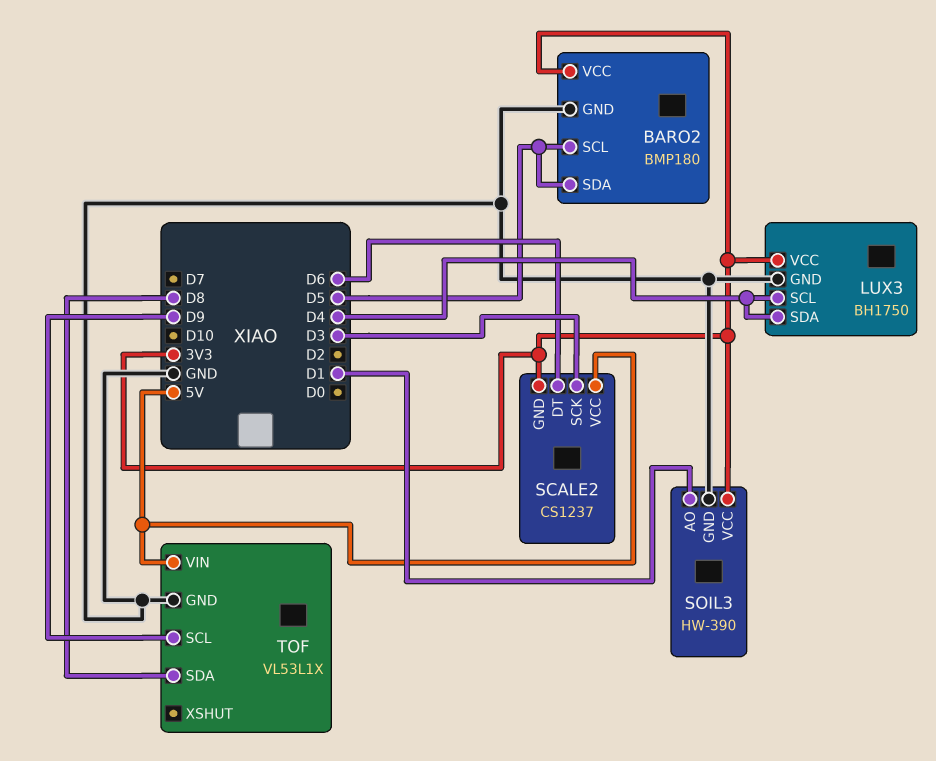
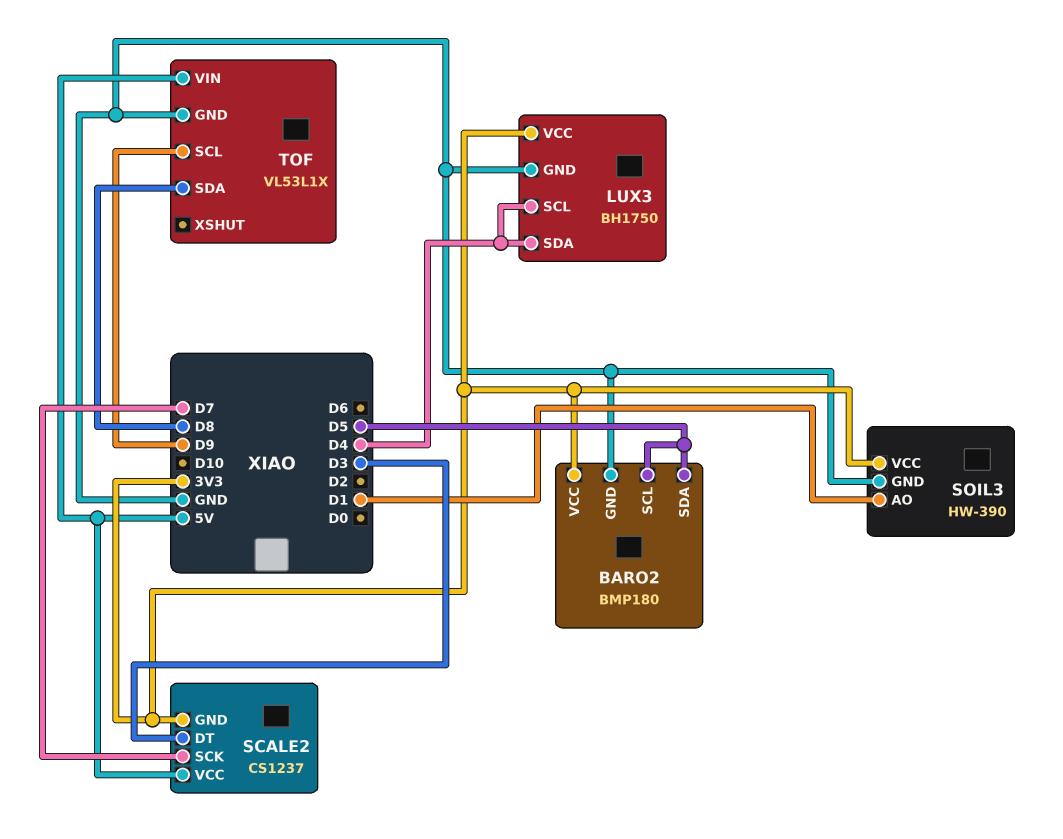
SCALE2 pin DT: D6 -> D3
SCALE2 pin SCK: D3 -> D7

